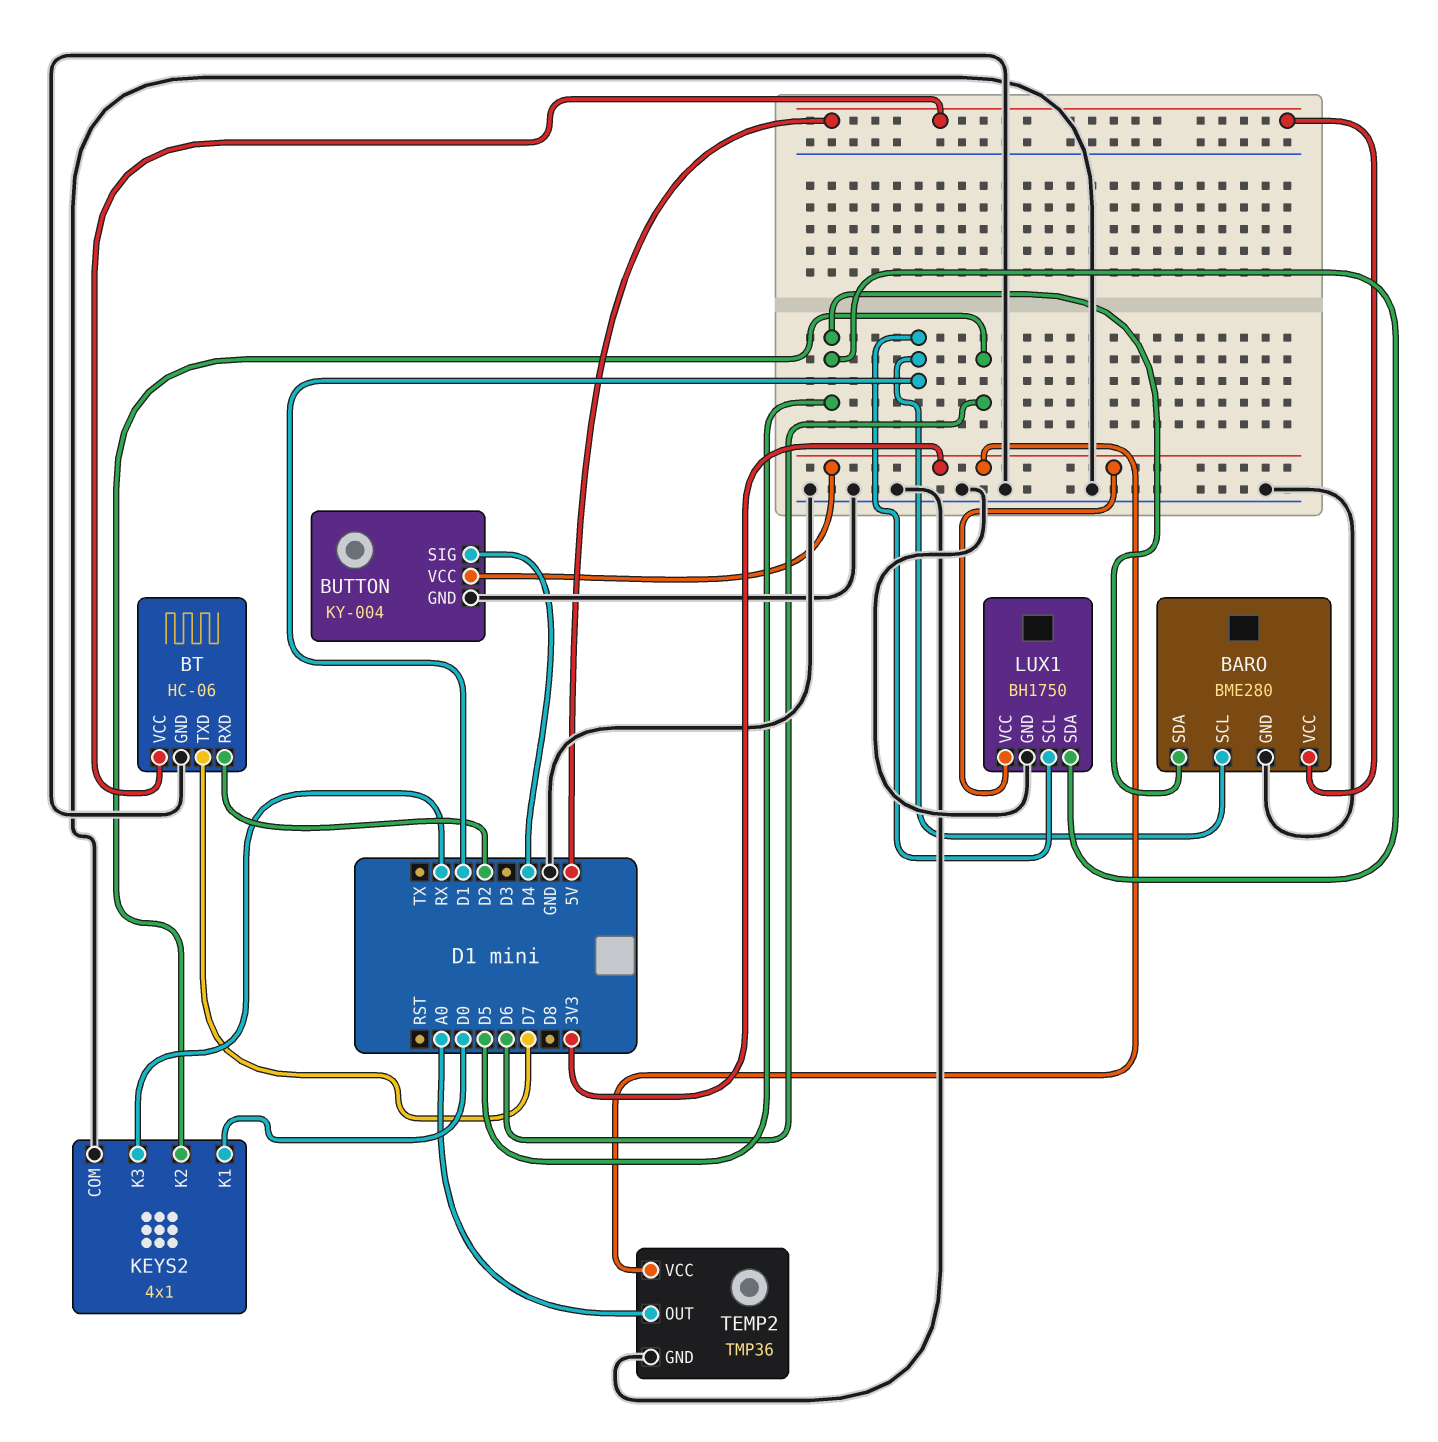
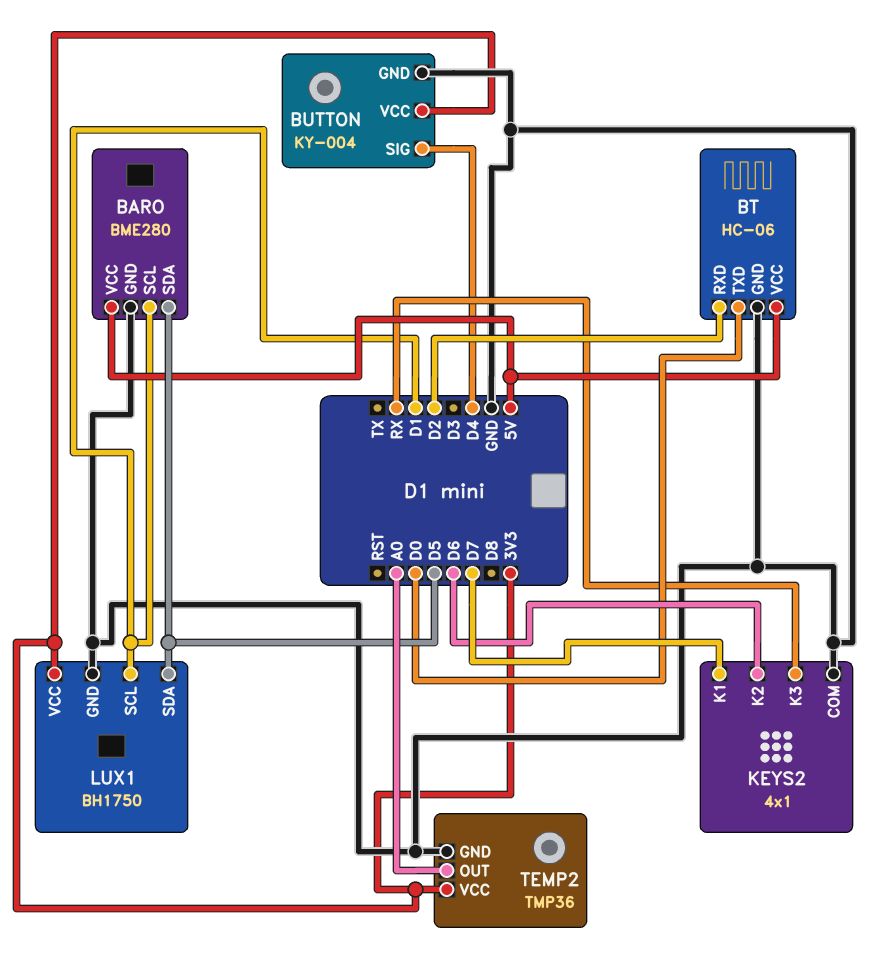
BT pin TXD: D7 -> D0
KEYS2 pin K1: D0 -> D7

